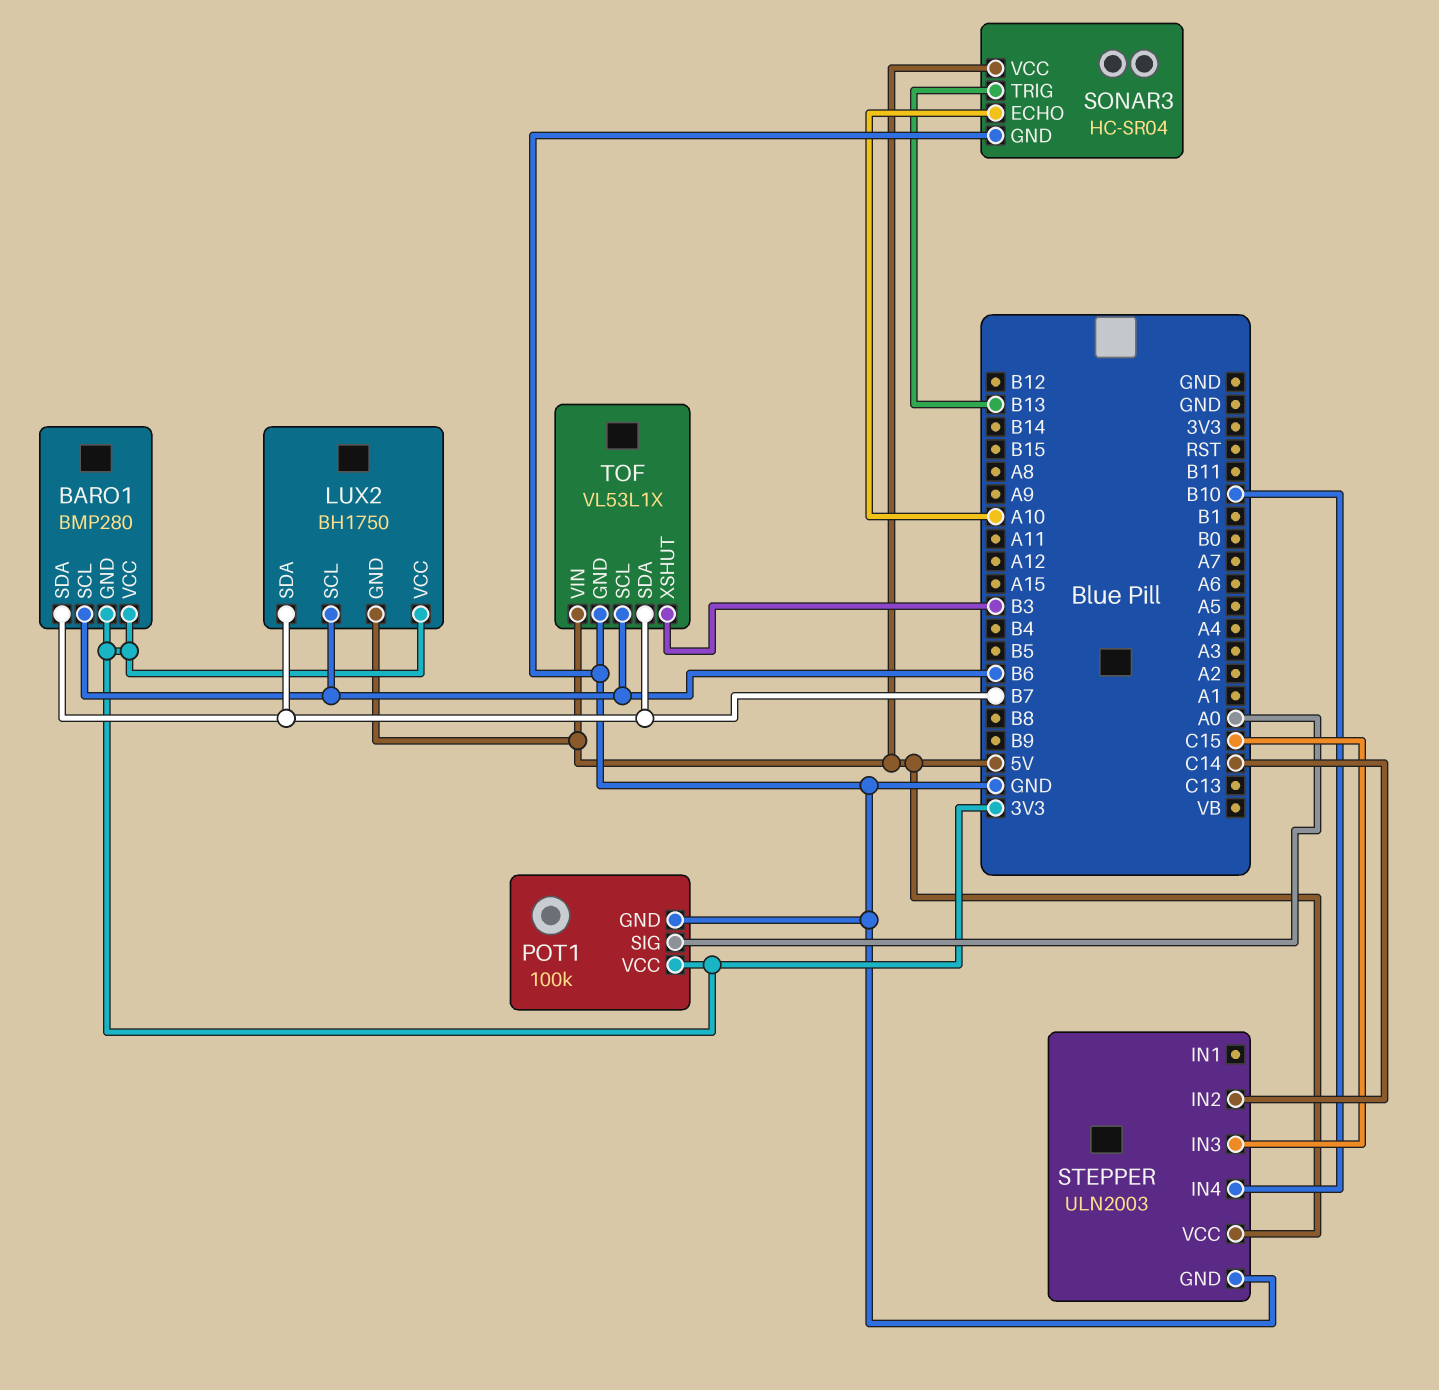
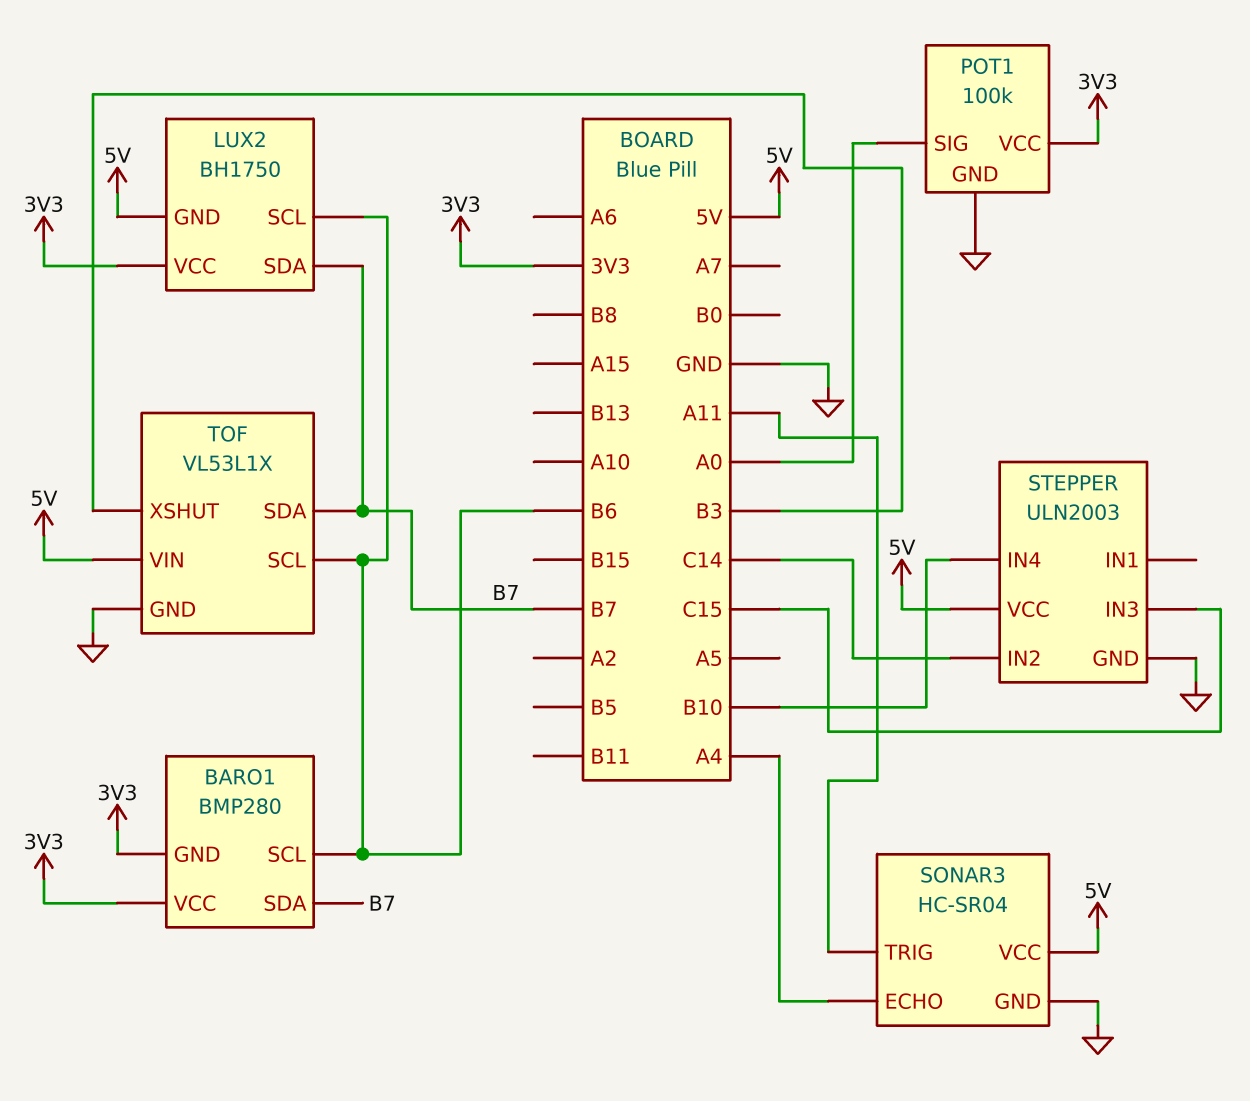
SONAR3 pin ECHO: A10 -> A4
SONAR3 pin TRIG: B13 -> A11

